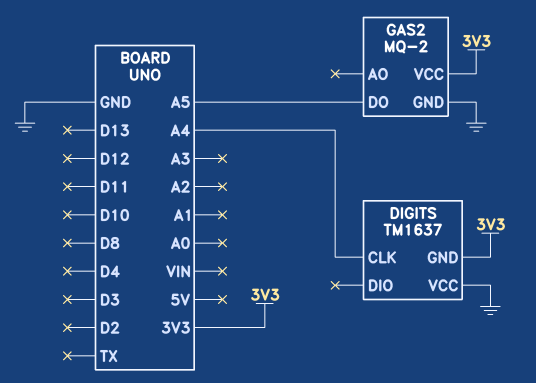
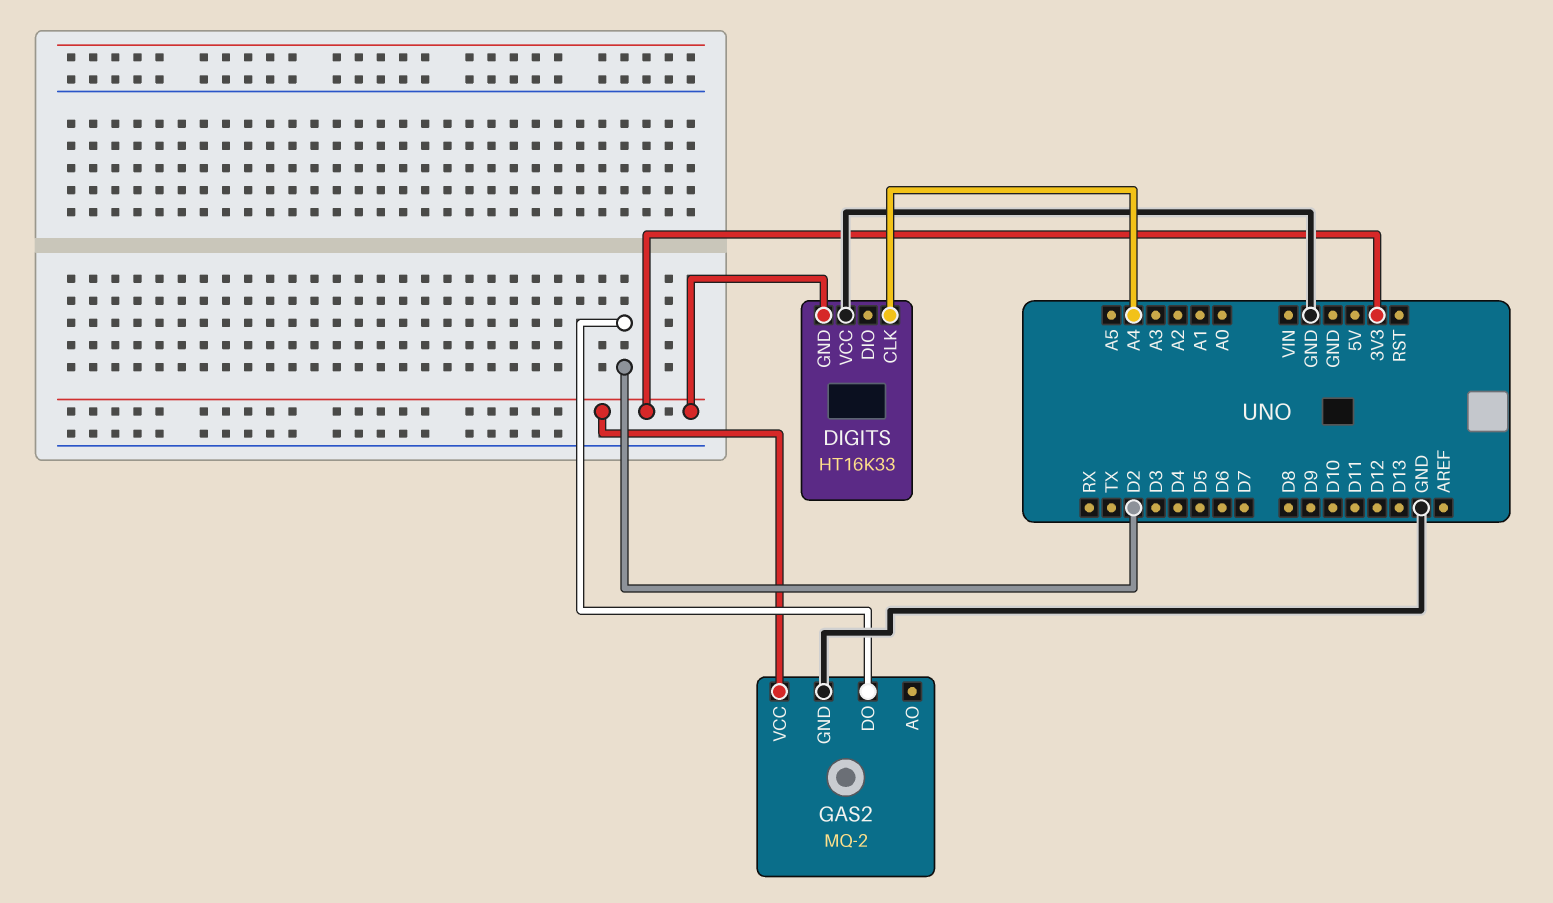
DIGITS: TM1637 -> HT16K33
GAS2 pin DO: A5 -> D2

